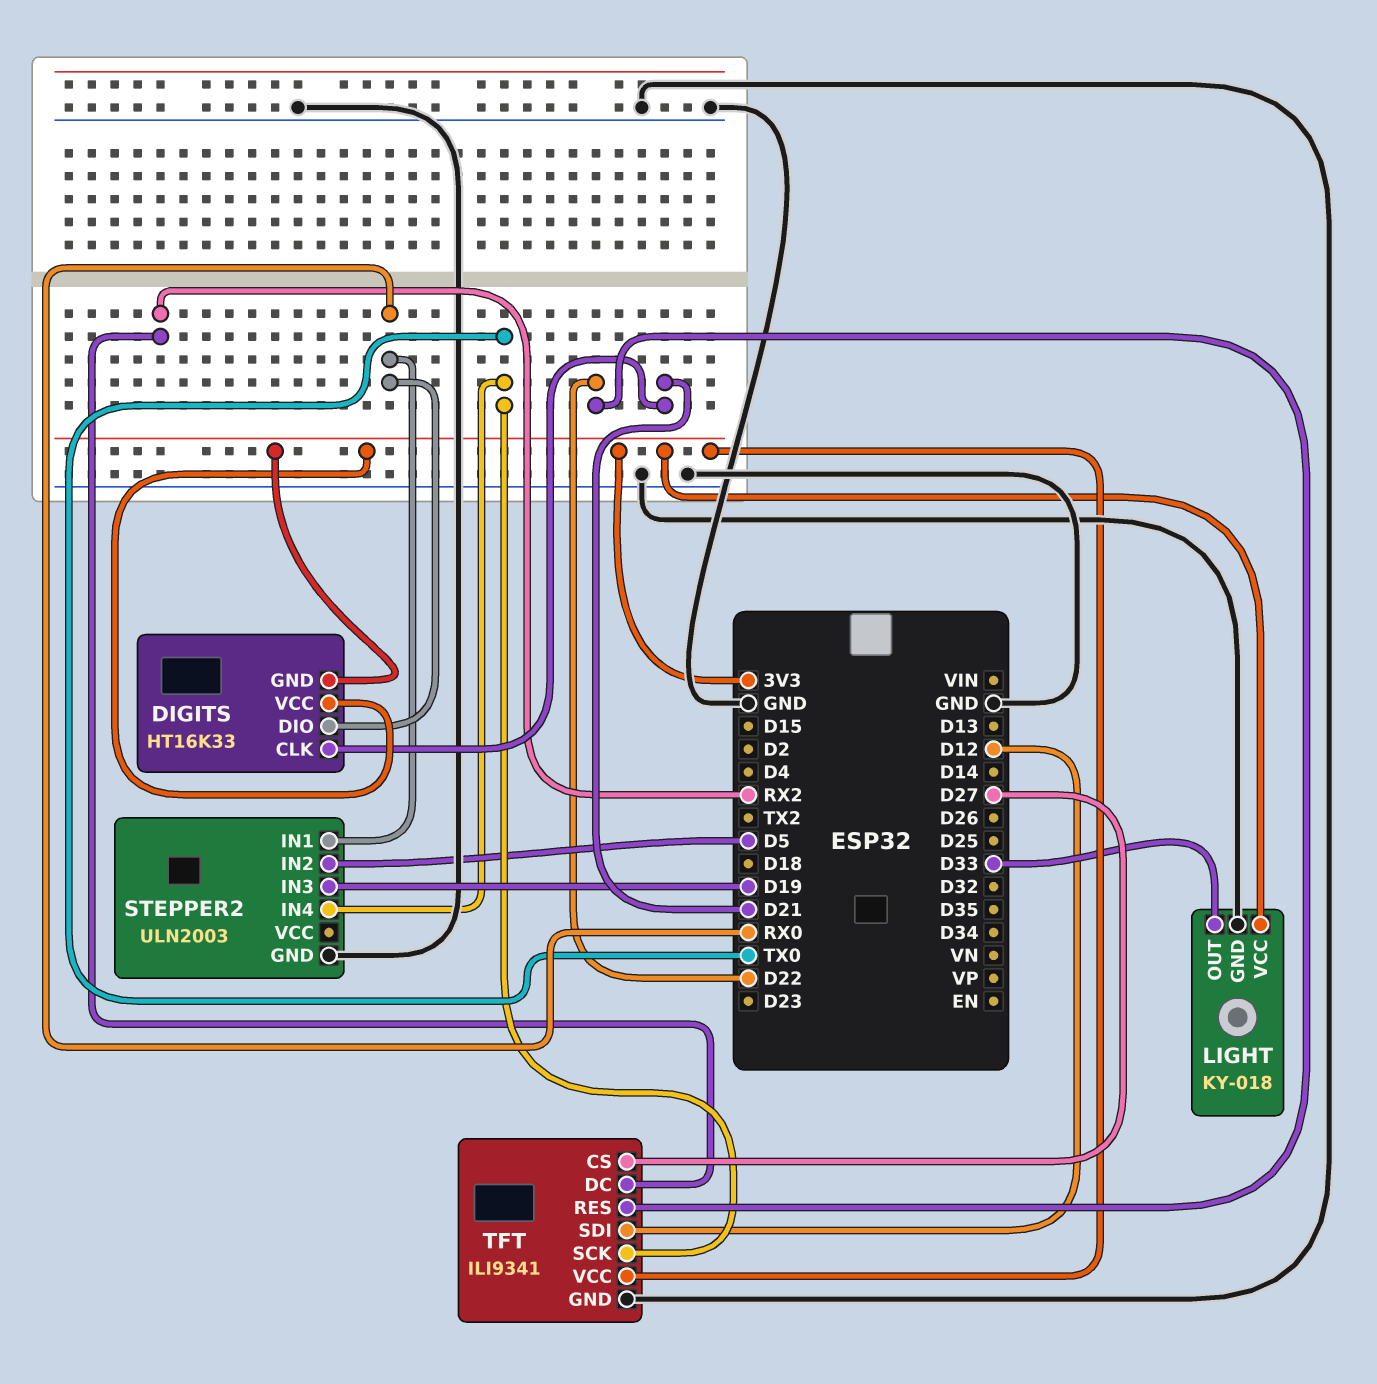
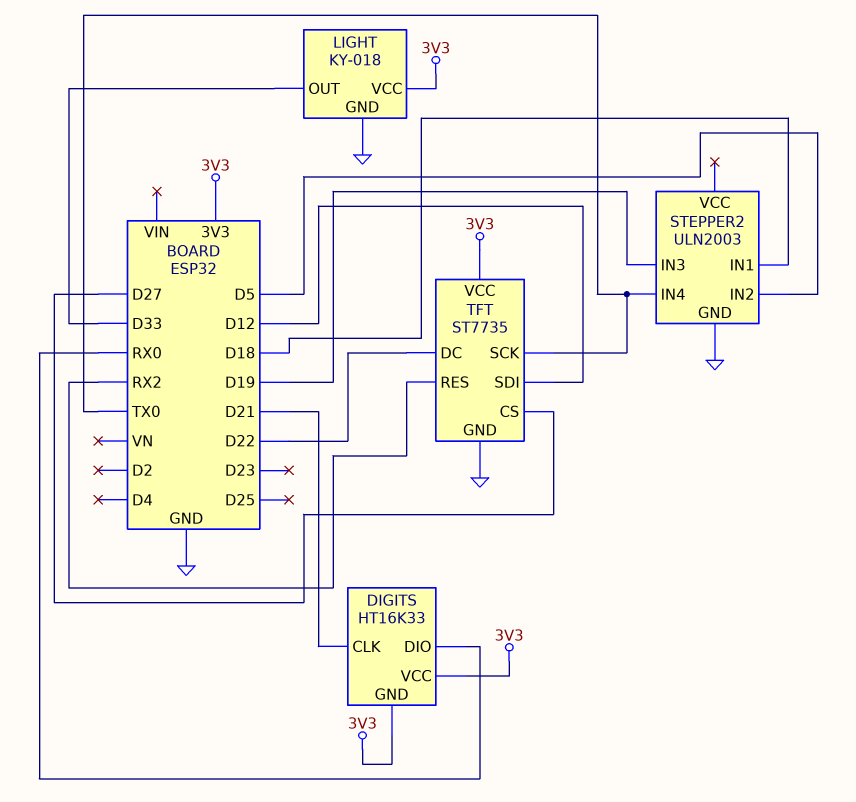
STEPPER2 pin IN1: RX0 -> D18
TFT: ILI9341 -> ST7735
TFT pin DC: RX2 -> D22
TFT pin RES: D22 -> RX2

